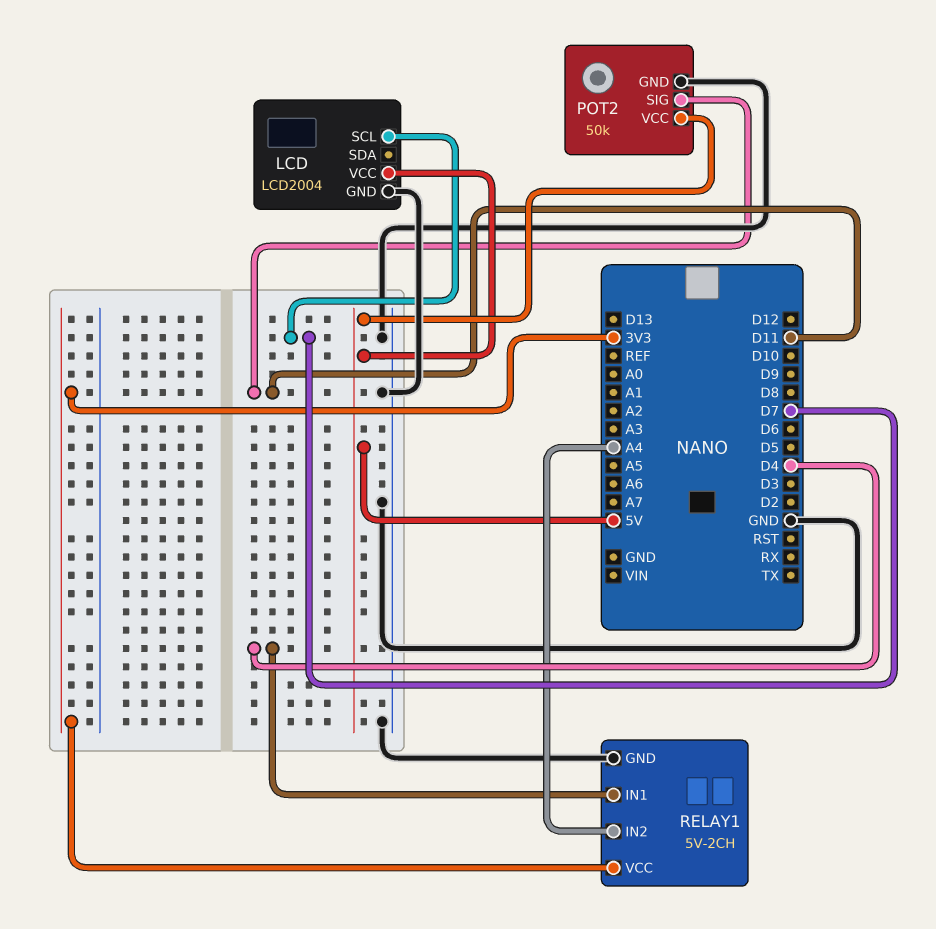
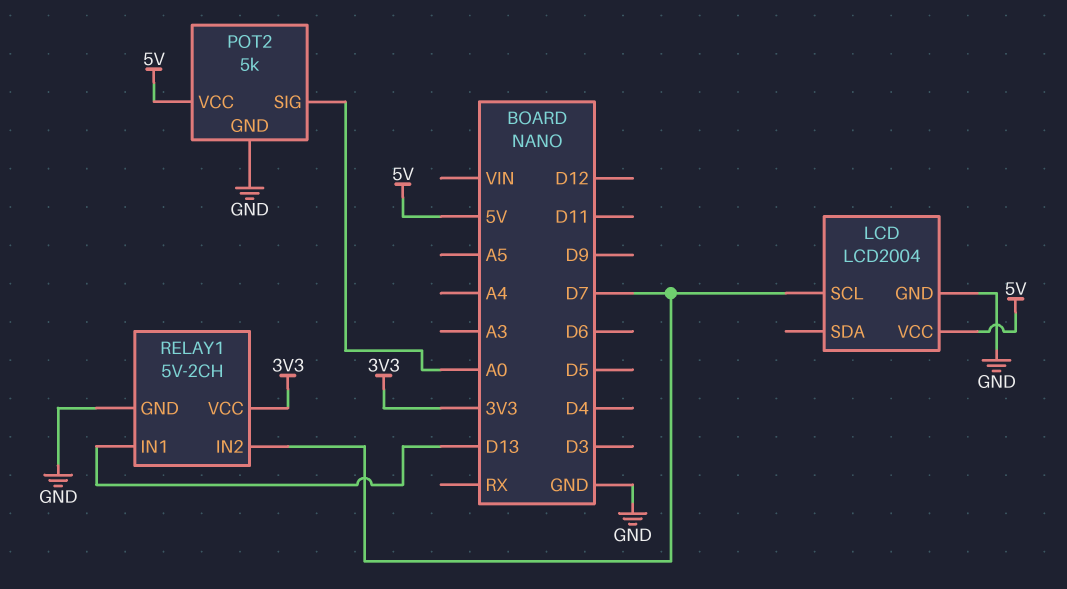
POT2: 50k -> 5k
POT2 pin SIG: D11 -> A0
RELAY1 pin IN1: D4 -> D13
RELAY1 pin IN2: A4 -> D7

